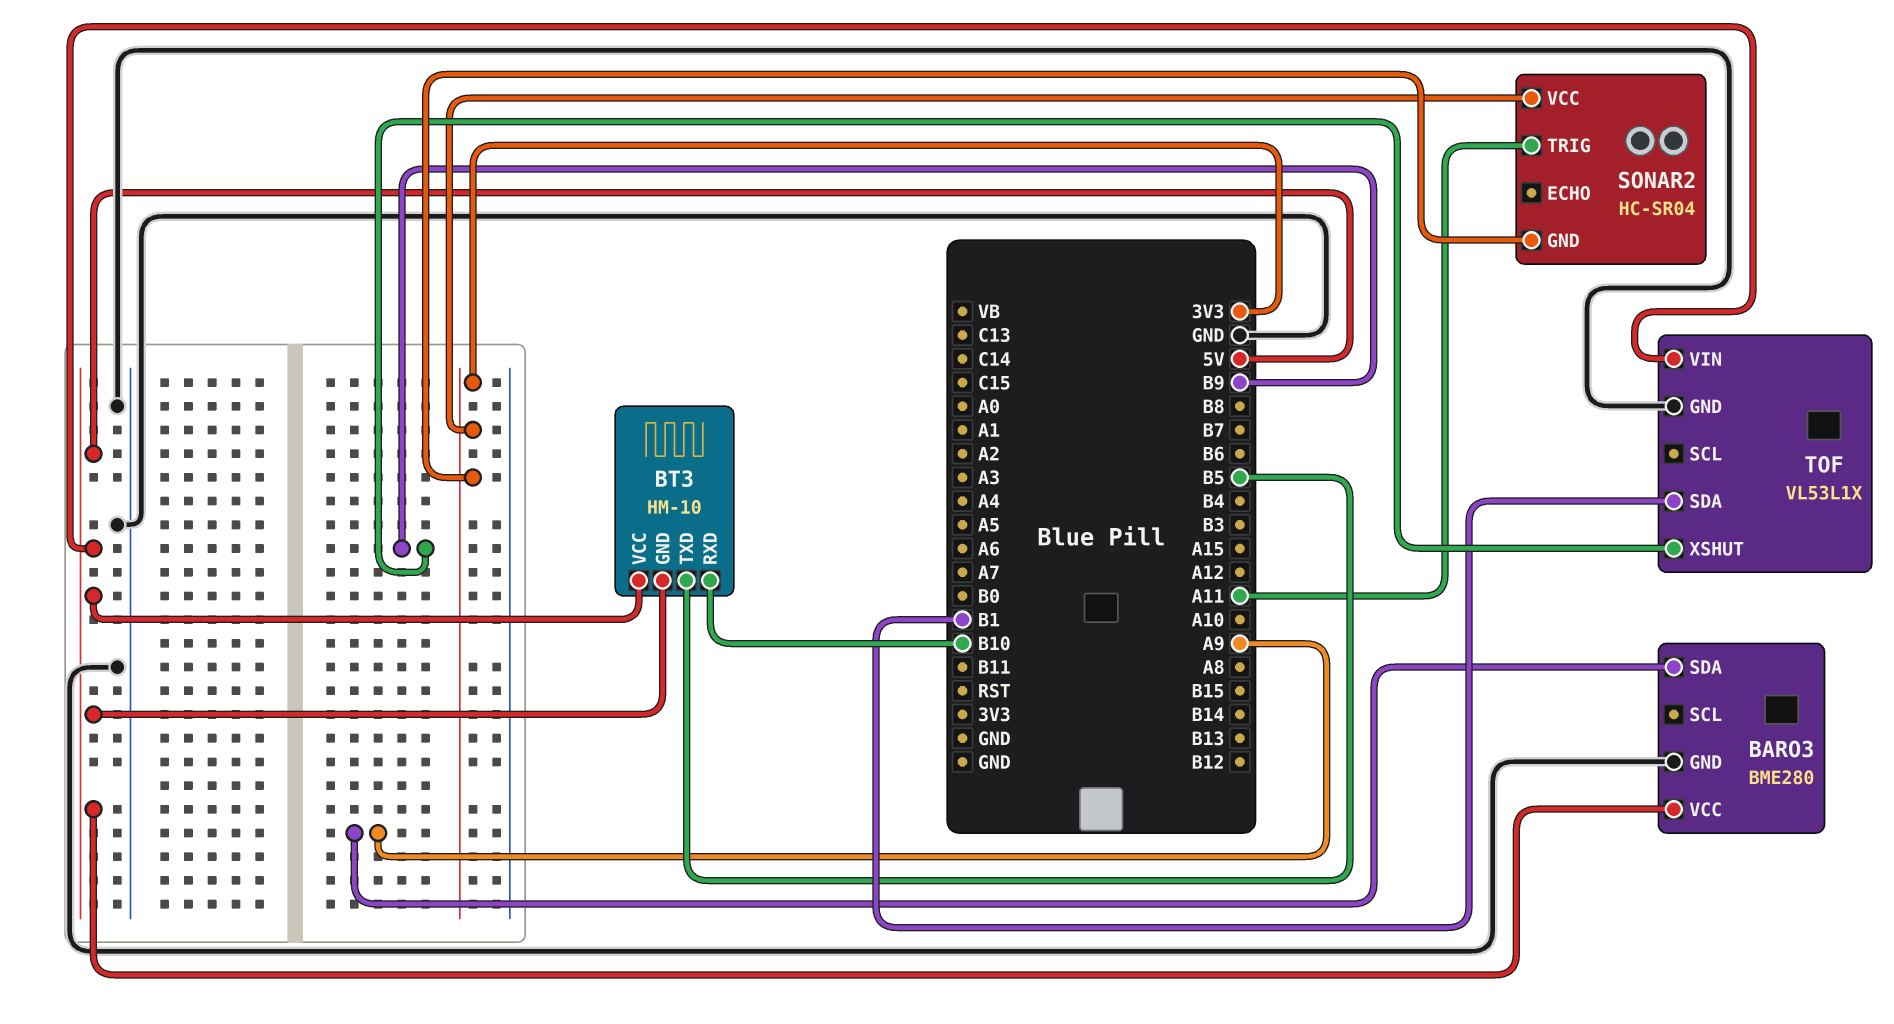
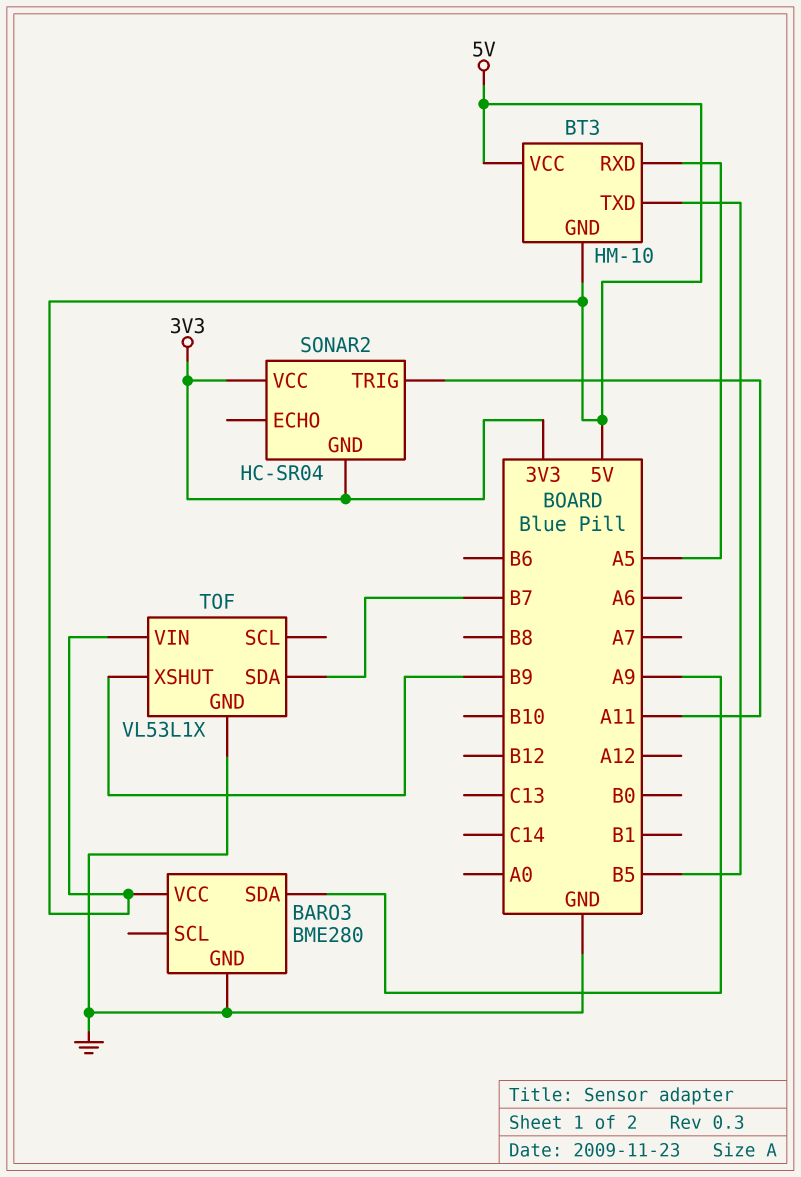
BT3 pin RXD: B10 -> A5
TOF pin SDA: B1 -> B7

